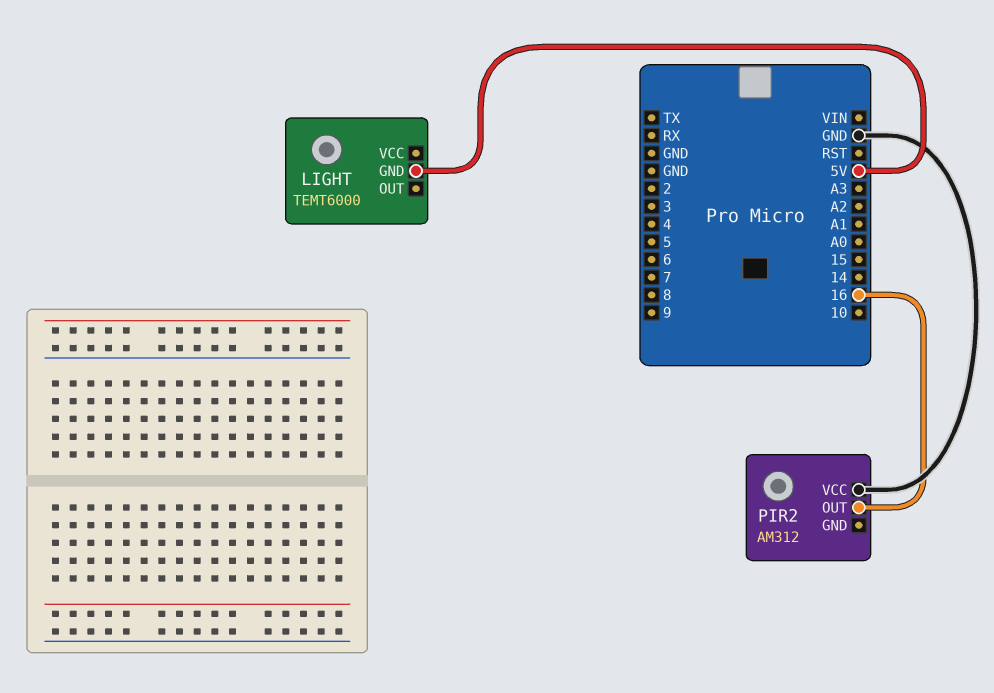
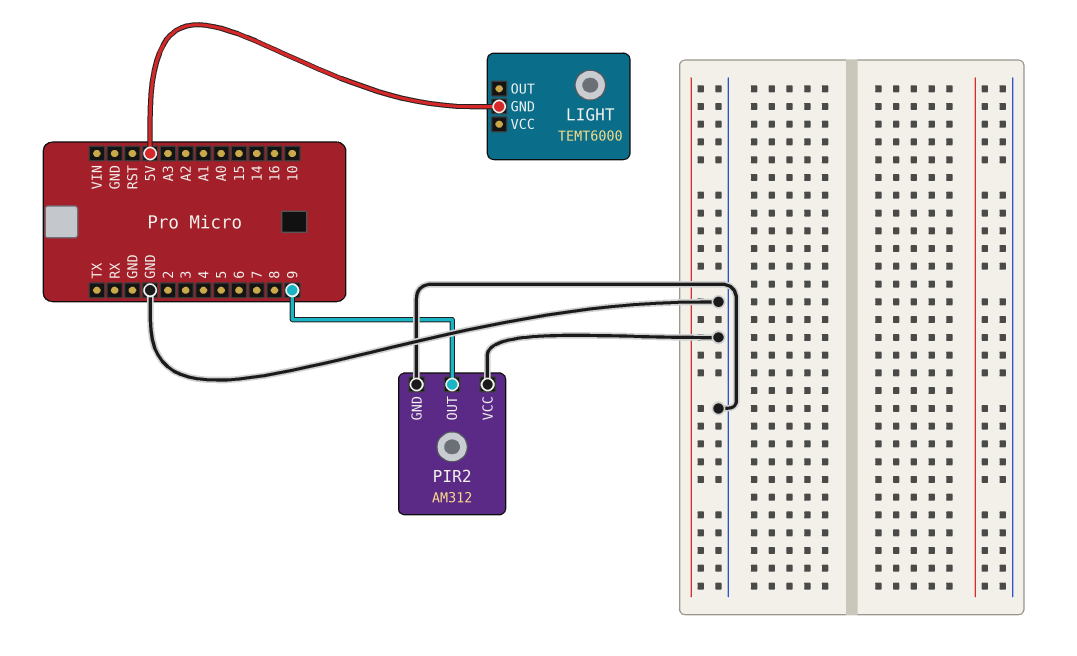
PIR2 pin GND: none -> GND
PIR2 pin OUT: 16 -> 9

